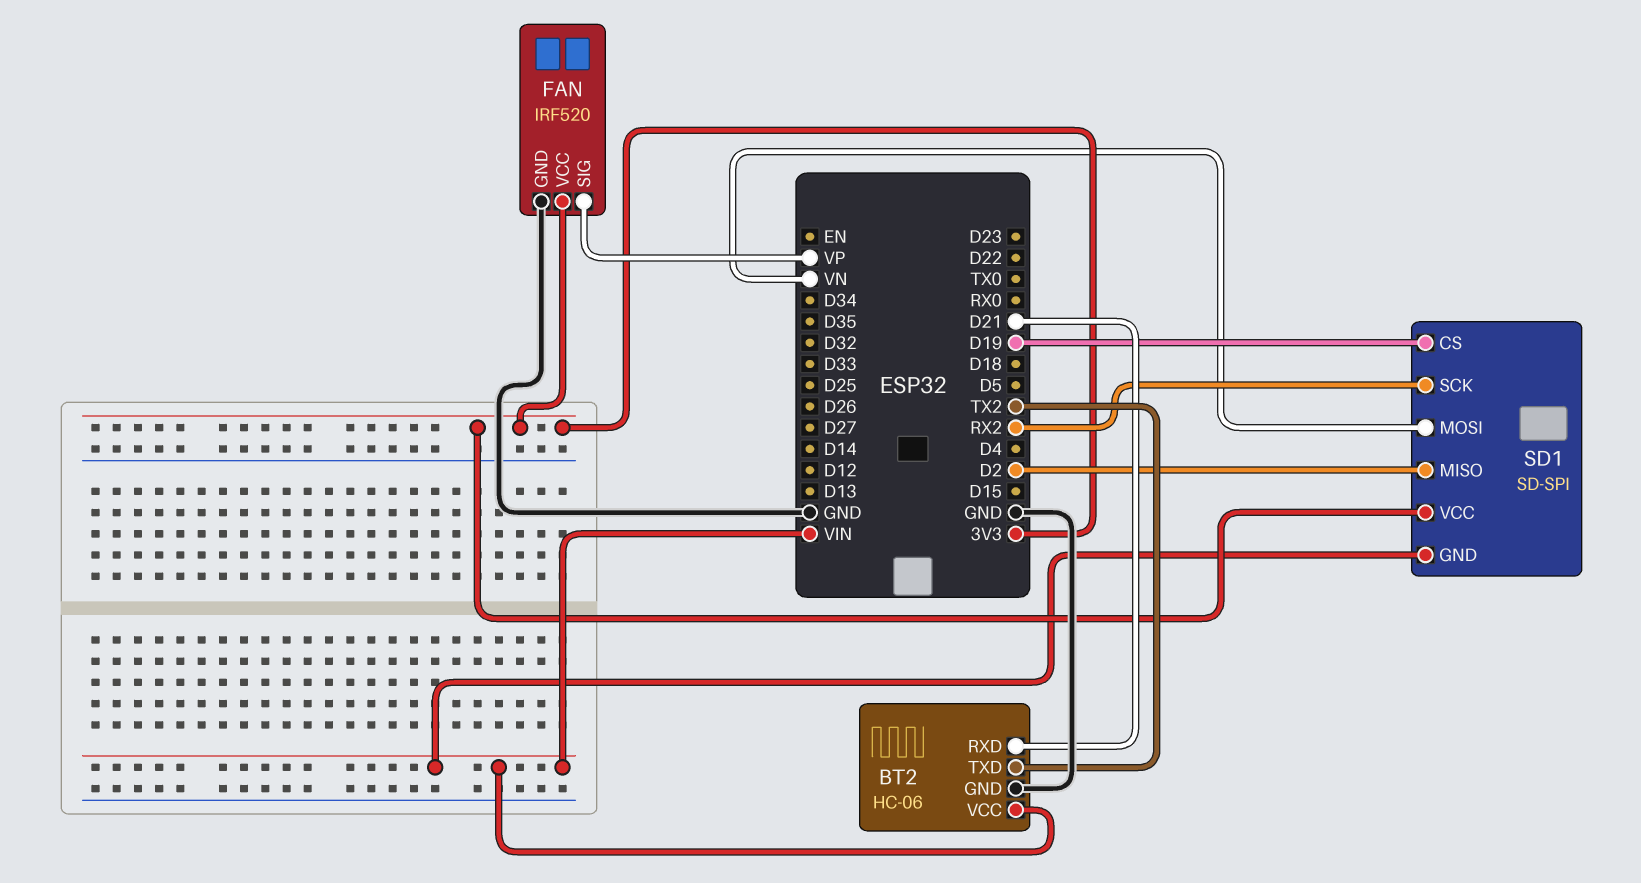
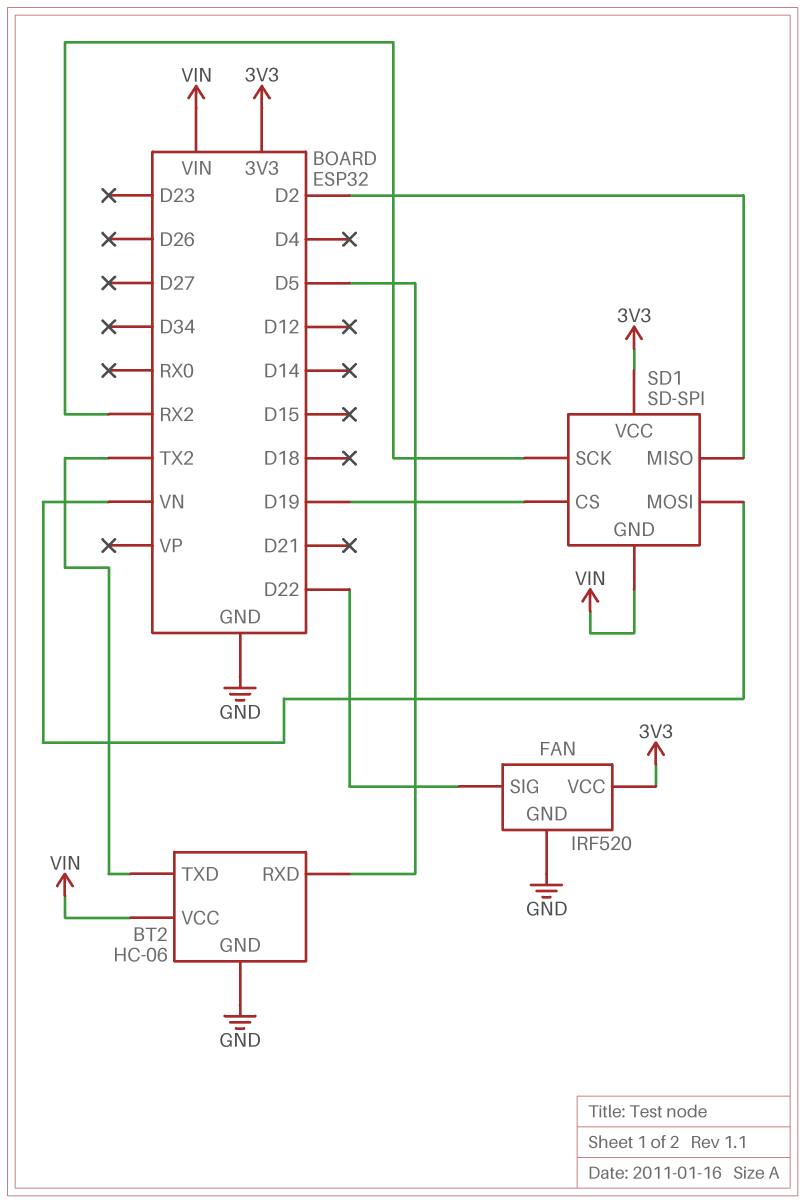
BT2 pin RXD: D21 -> D5
FAN pin SIG: VP -> D22

